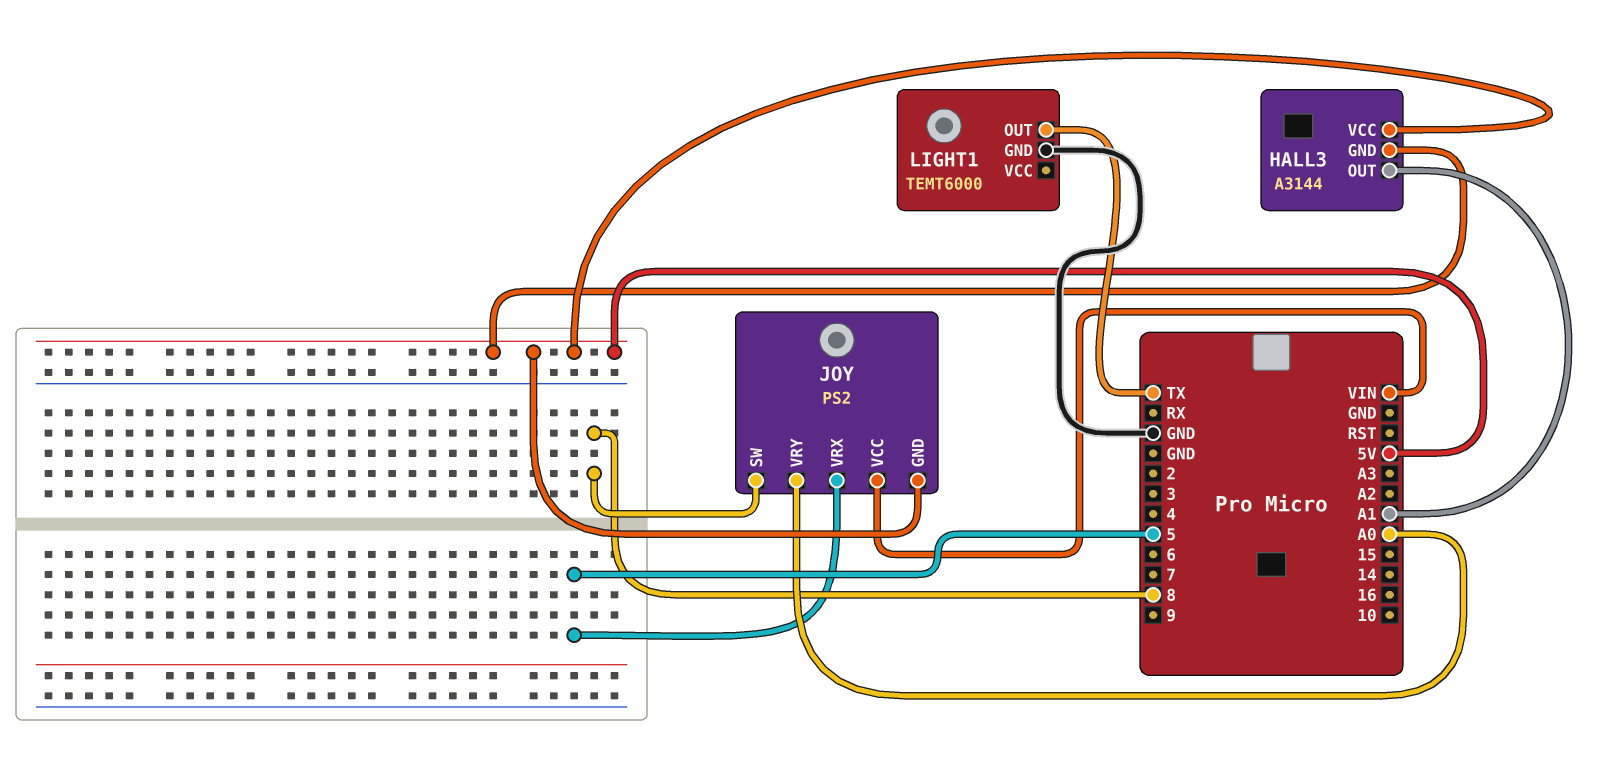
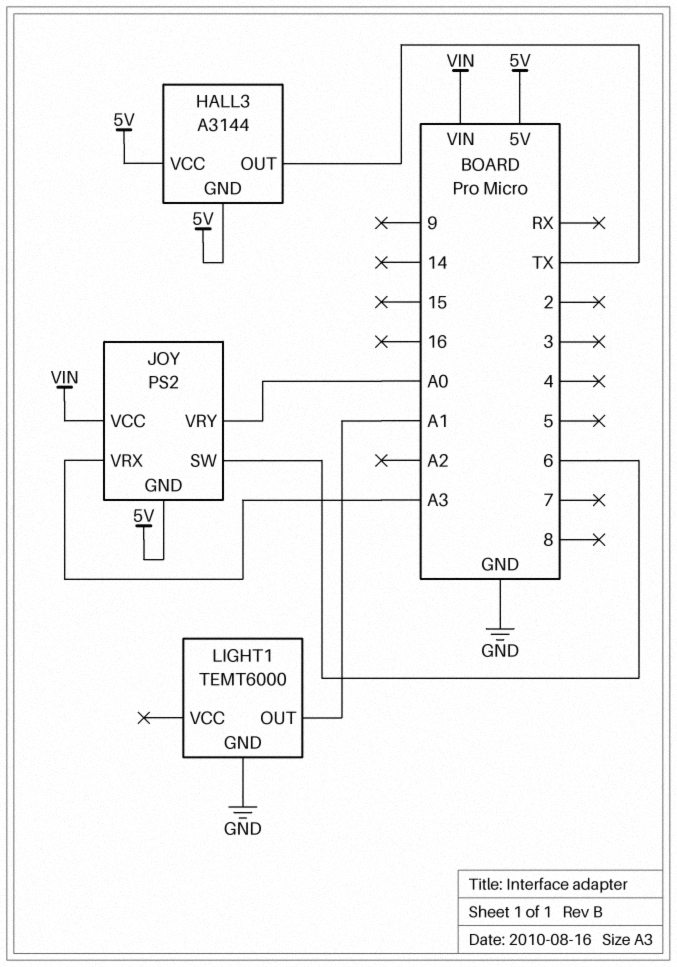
HALL3 pin OUT: A1 -> TX
JOY pin SW: 8 -> 6
JOY pin VRX: 5 -> A3
LIGHT1 pin OUT: TX -> A1

